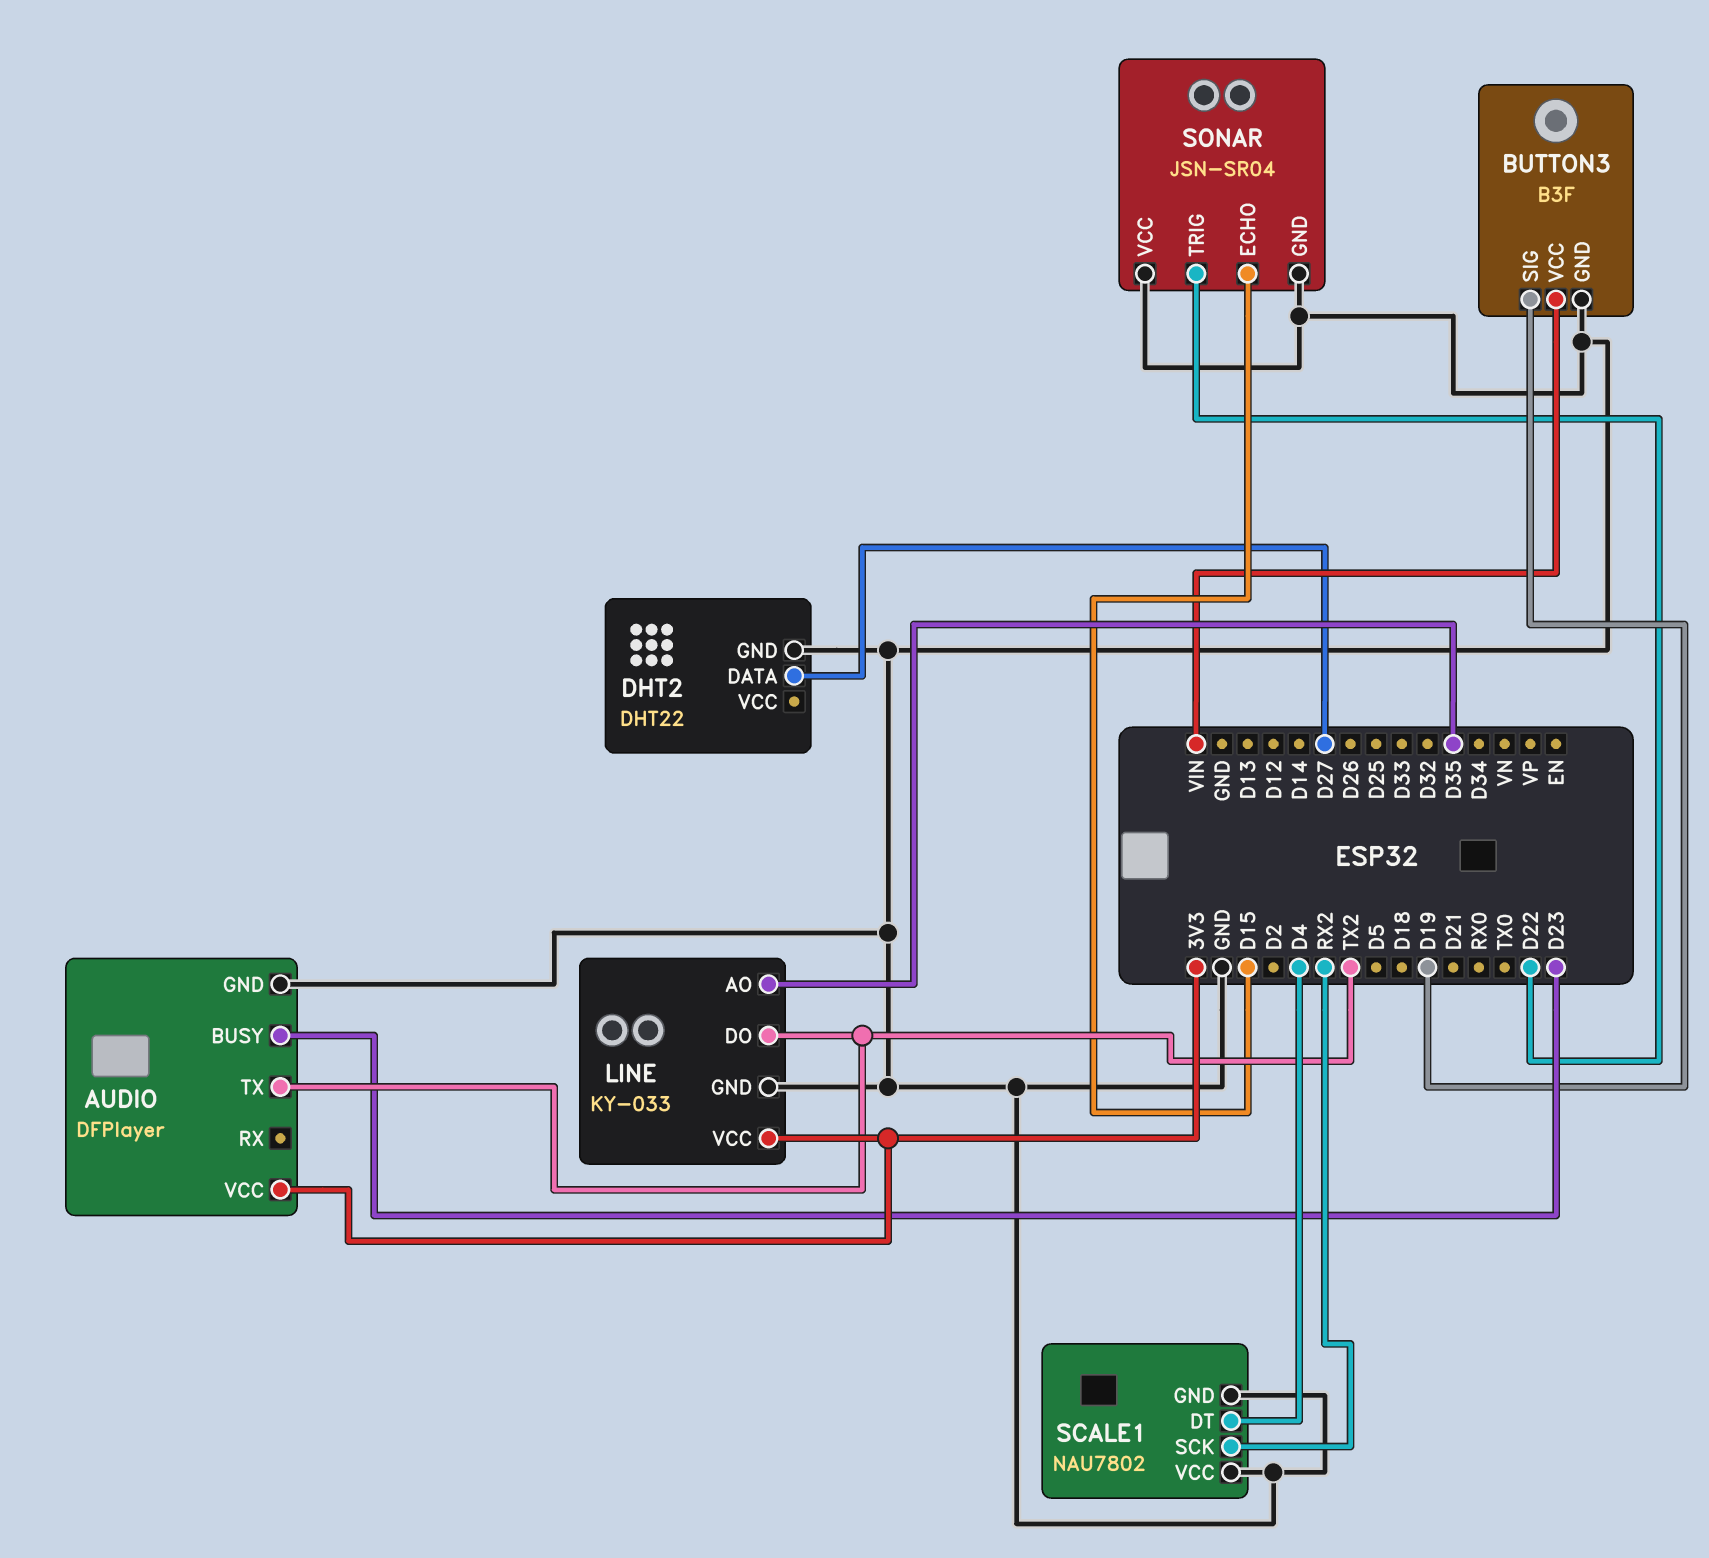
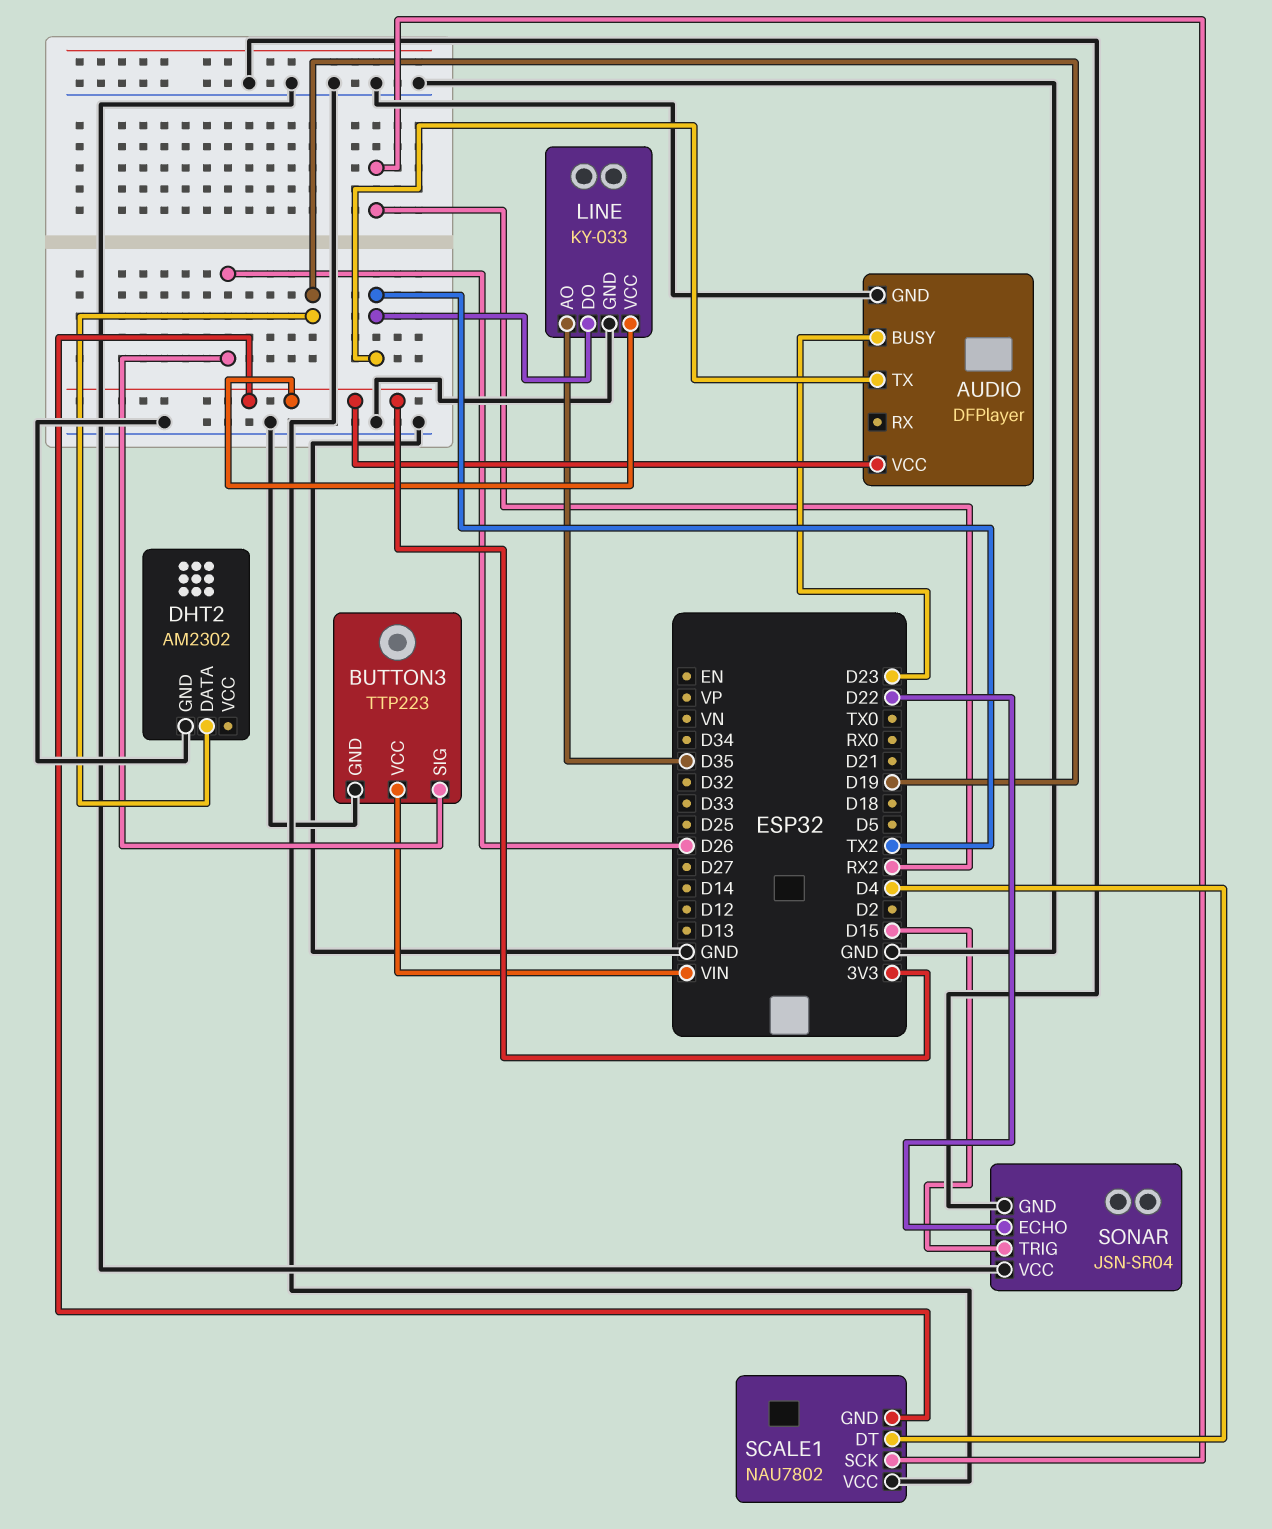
BUTTON3: B3F -> TTP223
BUTTON3 pin SIG: D19 -> D26
DHT2: DHT22 -> AM2302
DHT2 pin DATA: D27 -> D19
SCALE1 pin GND: GND -> 3V3
SONAR pin ECHO: D15 -> D22
SONAR pin TRIG: D22 -> D15

